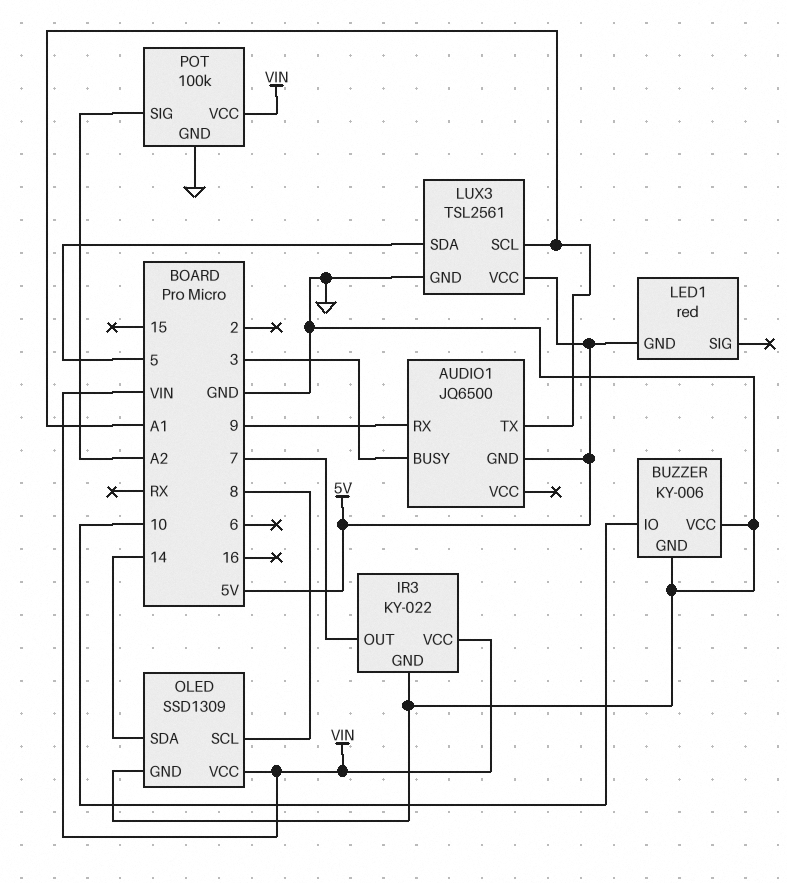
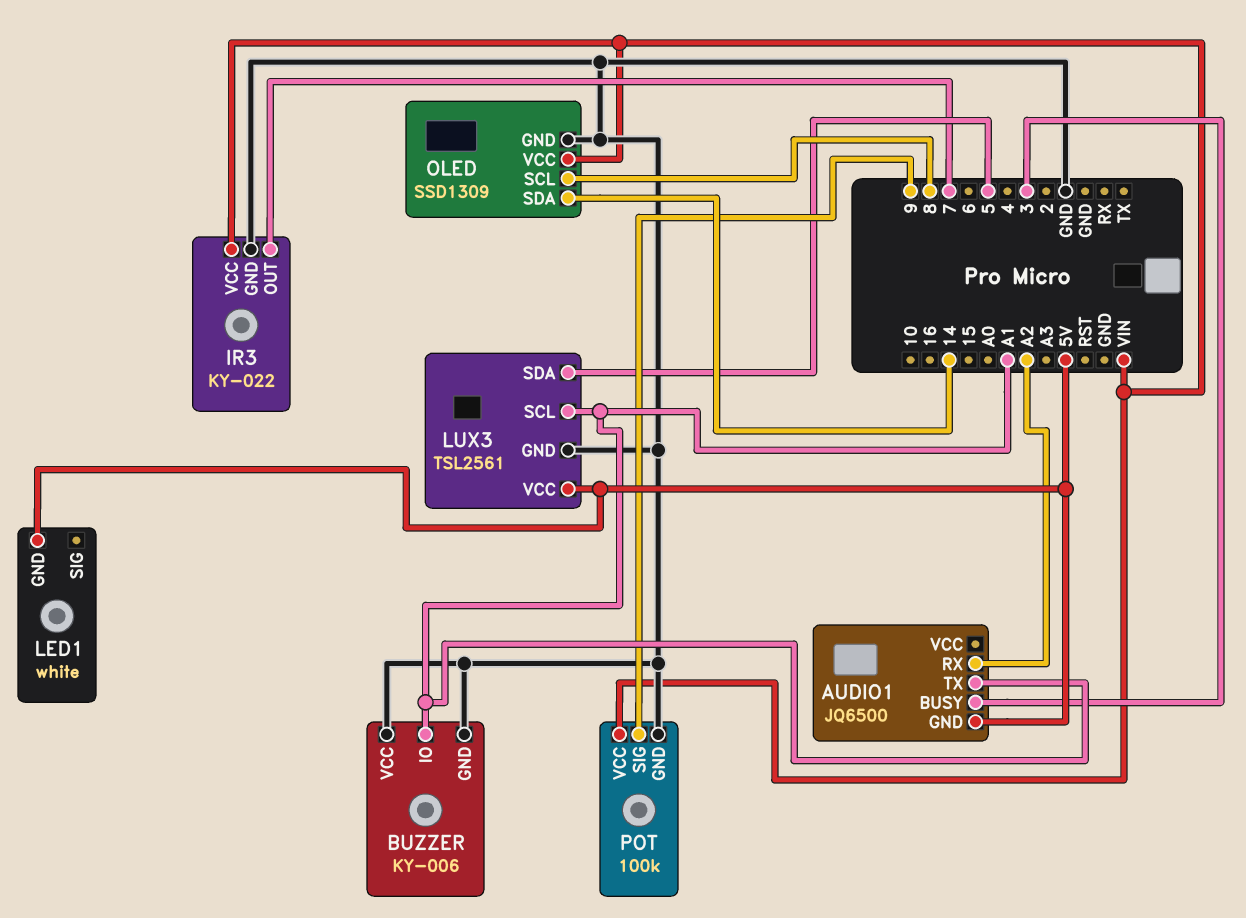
AUDIO1 pin RX: 9 -> A2
BUZZER pin IO: 10 -> A1
LED1: red -> white
POT pin SIG: A2 -> 9

